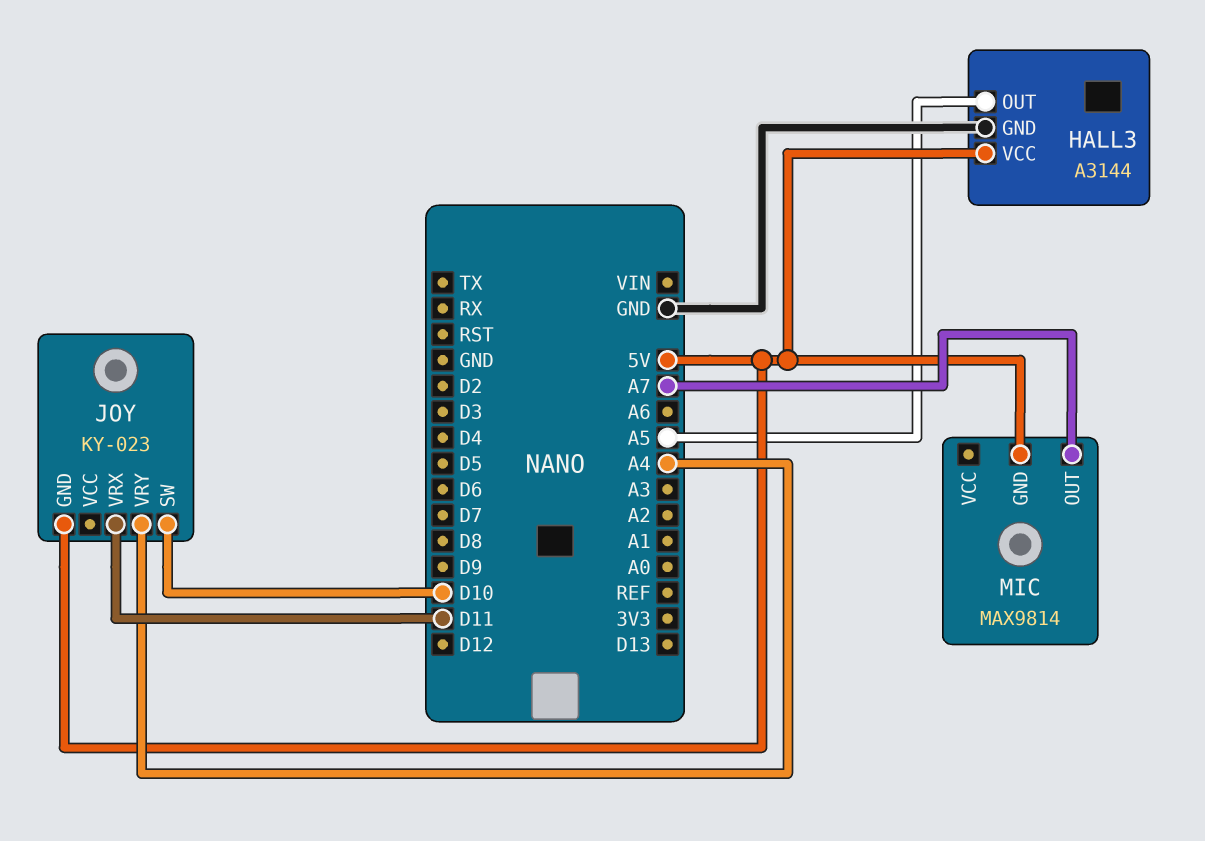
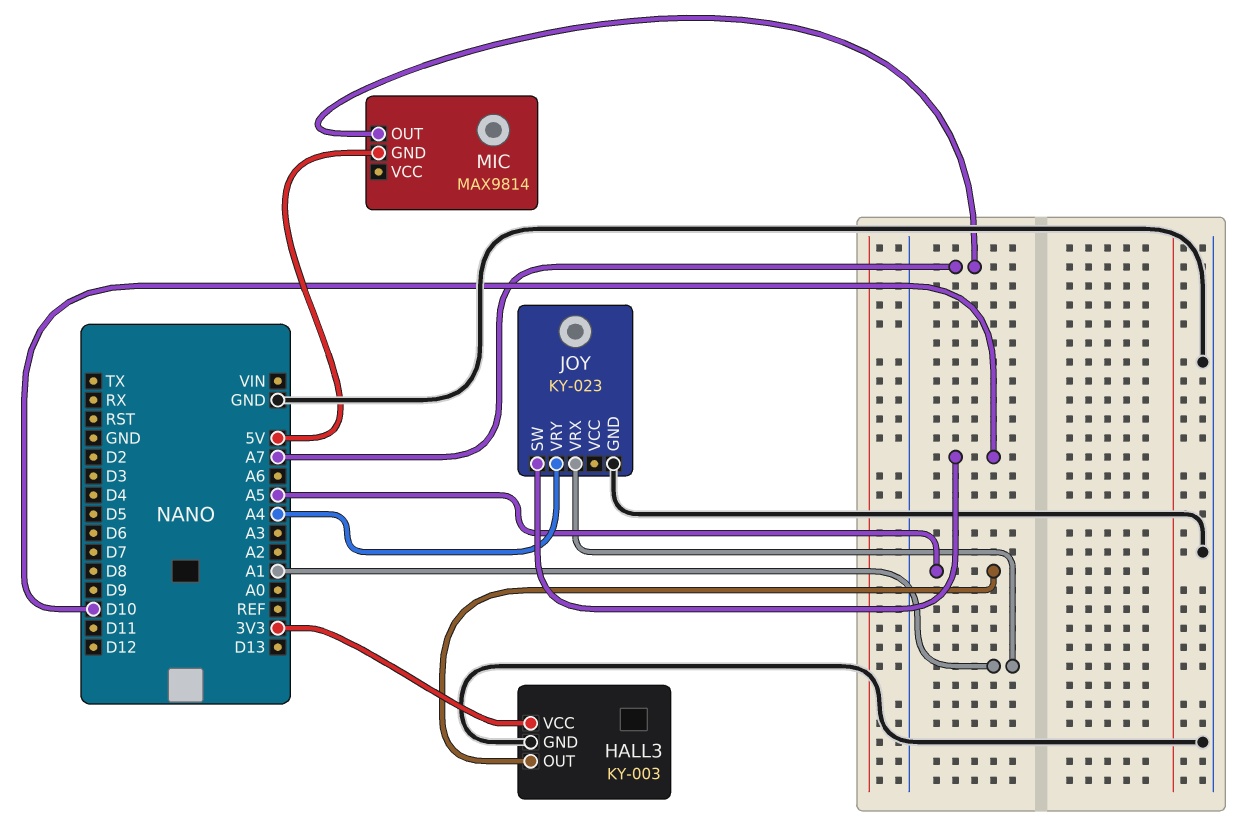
HALL3: A3144 -> KY-003
HALL3 pin VCC: 5V -> 3V3
JOY pin GND: 5V -> GND
JOY pin VRX: D11 -> A1

